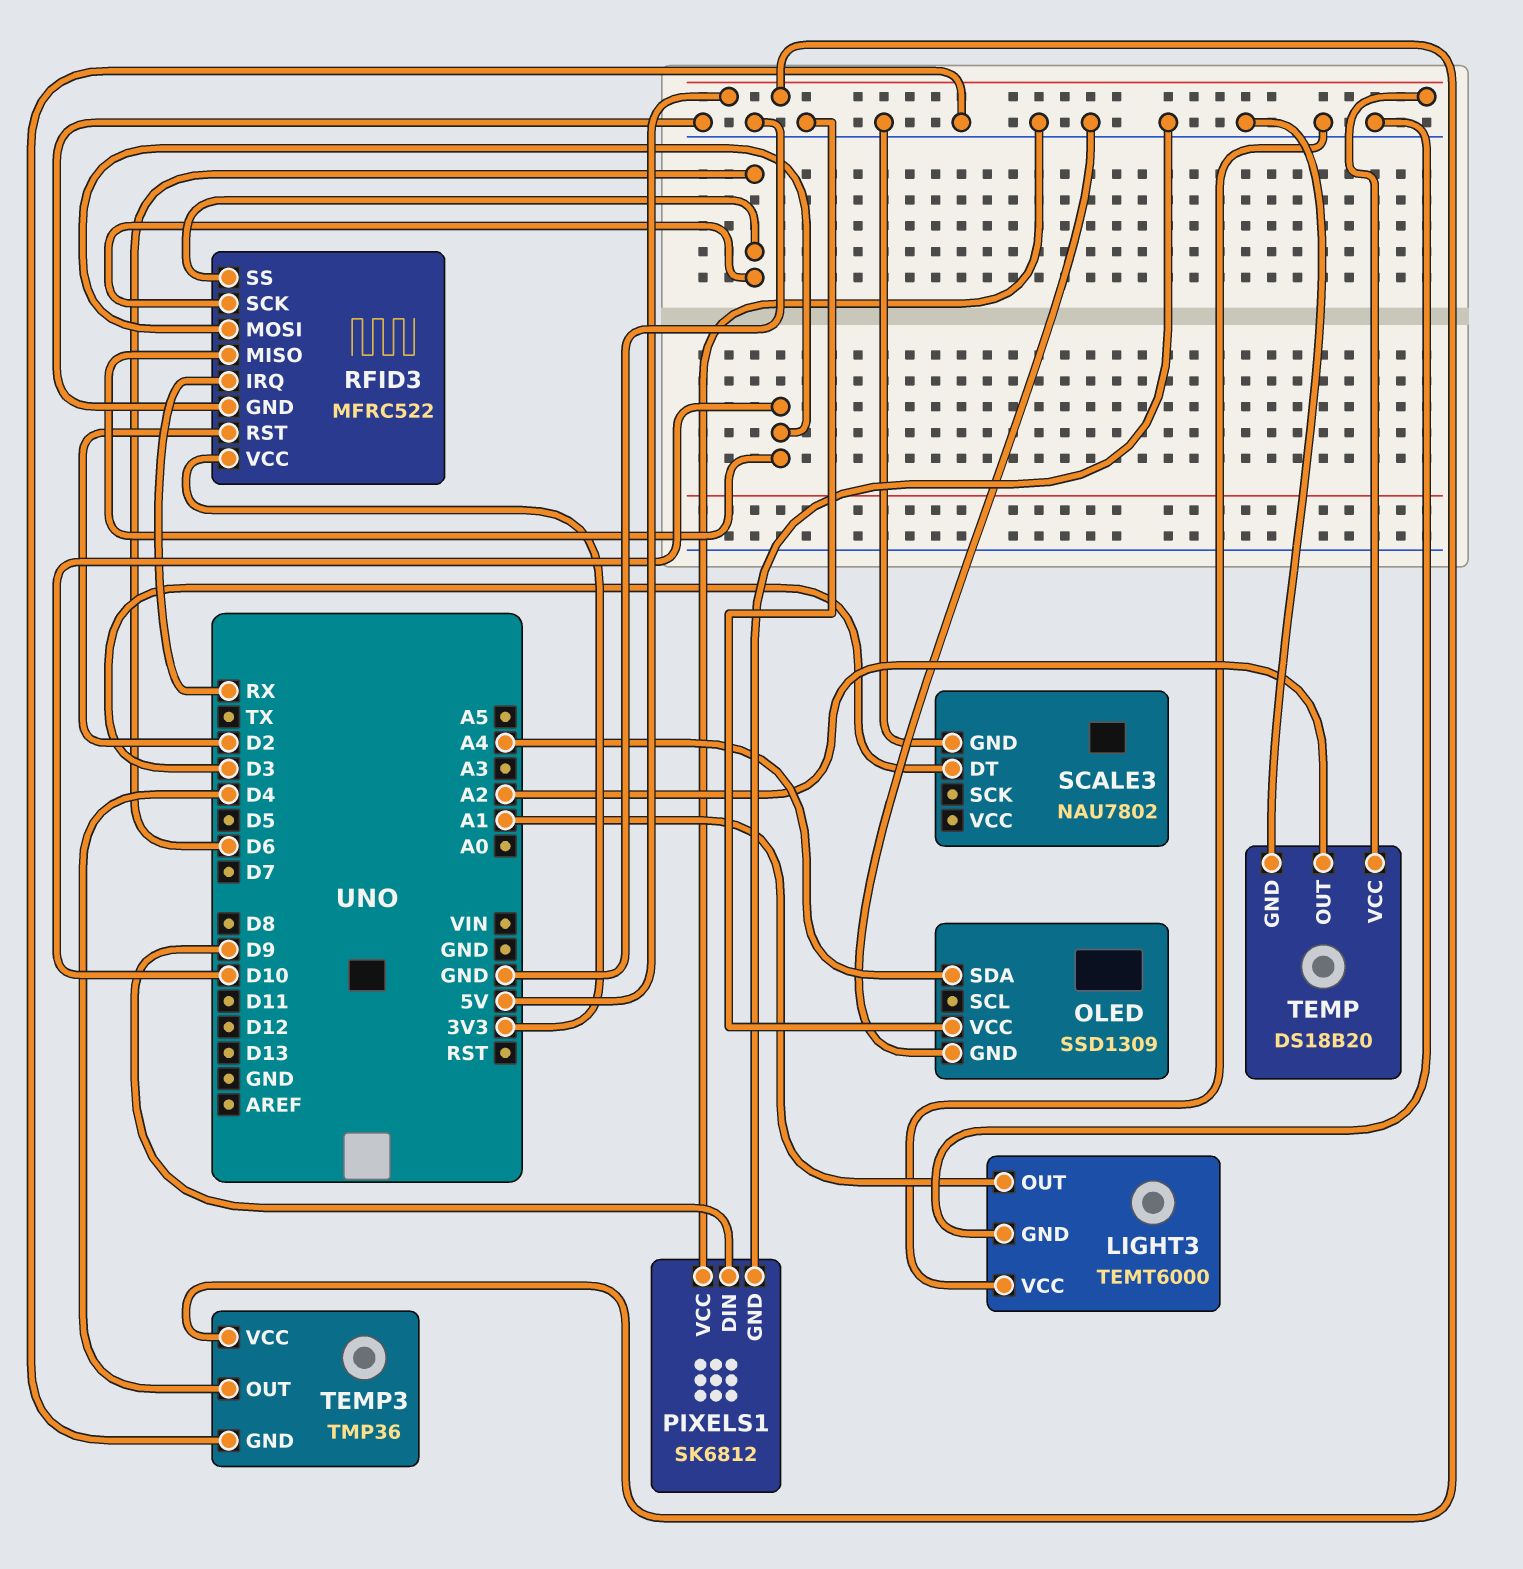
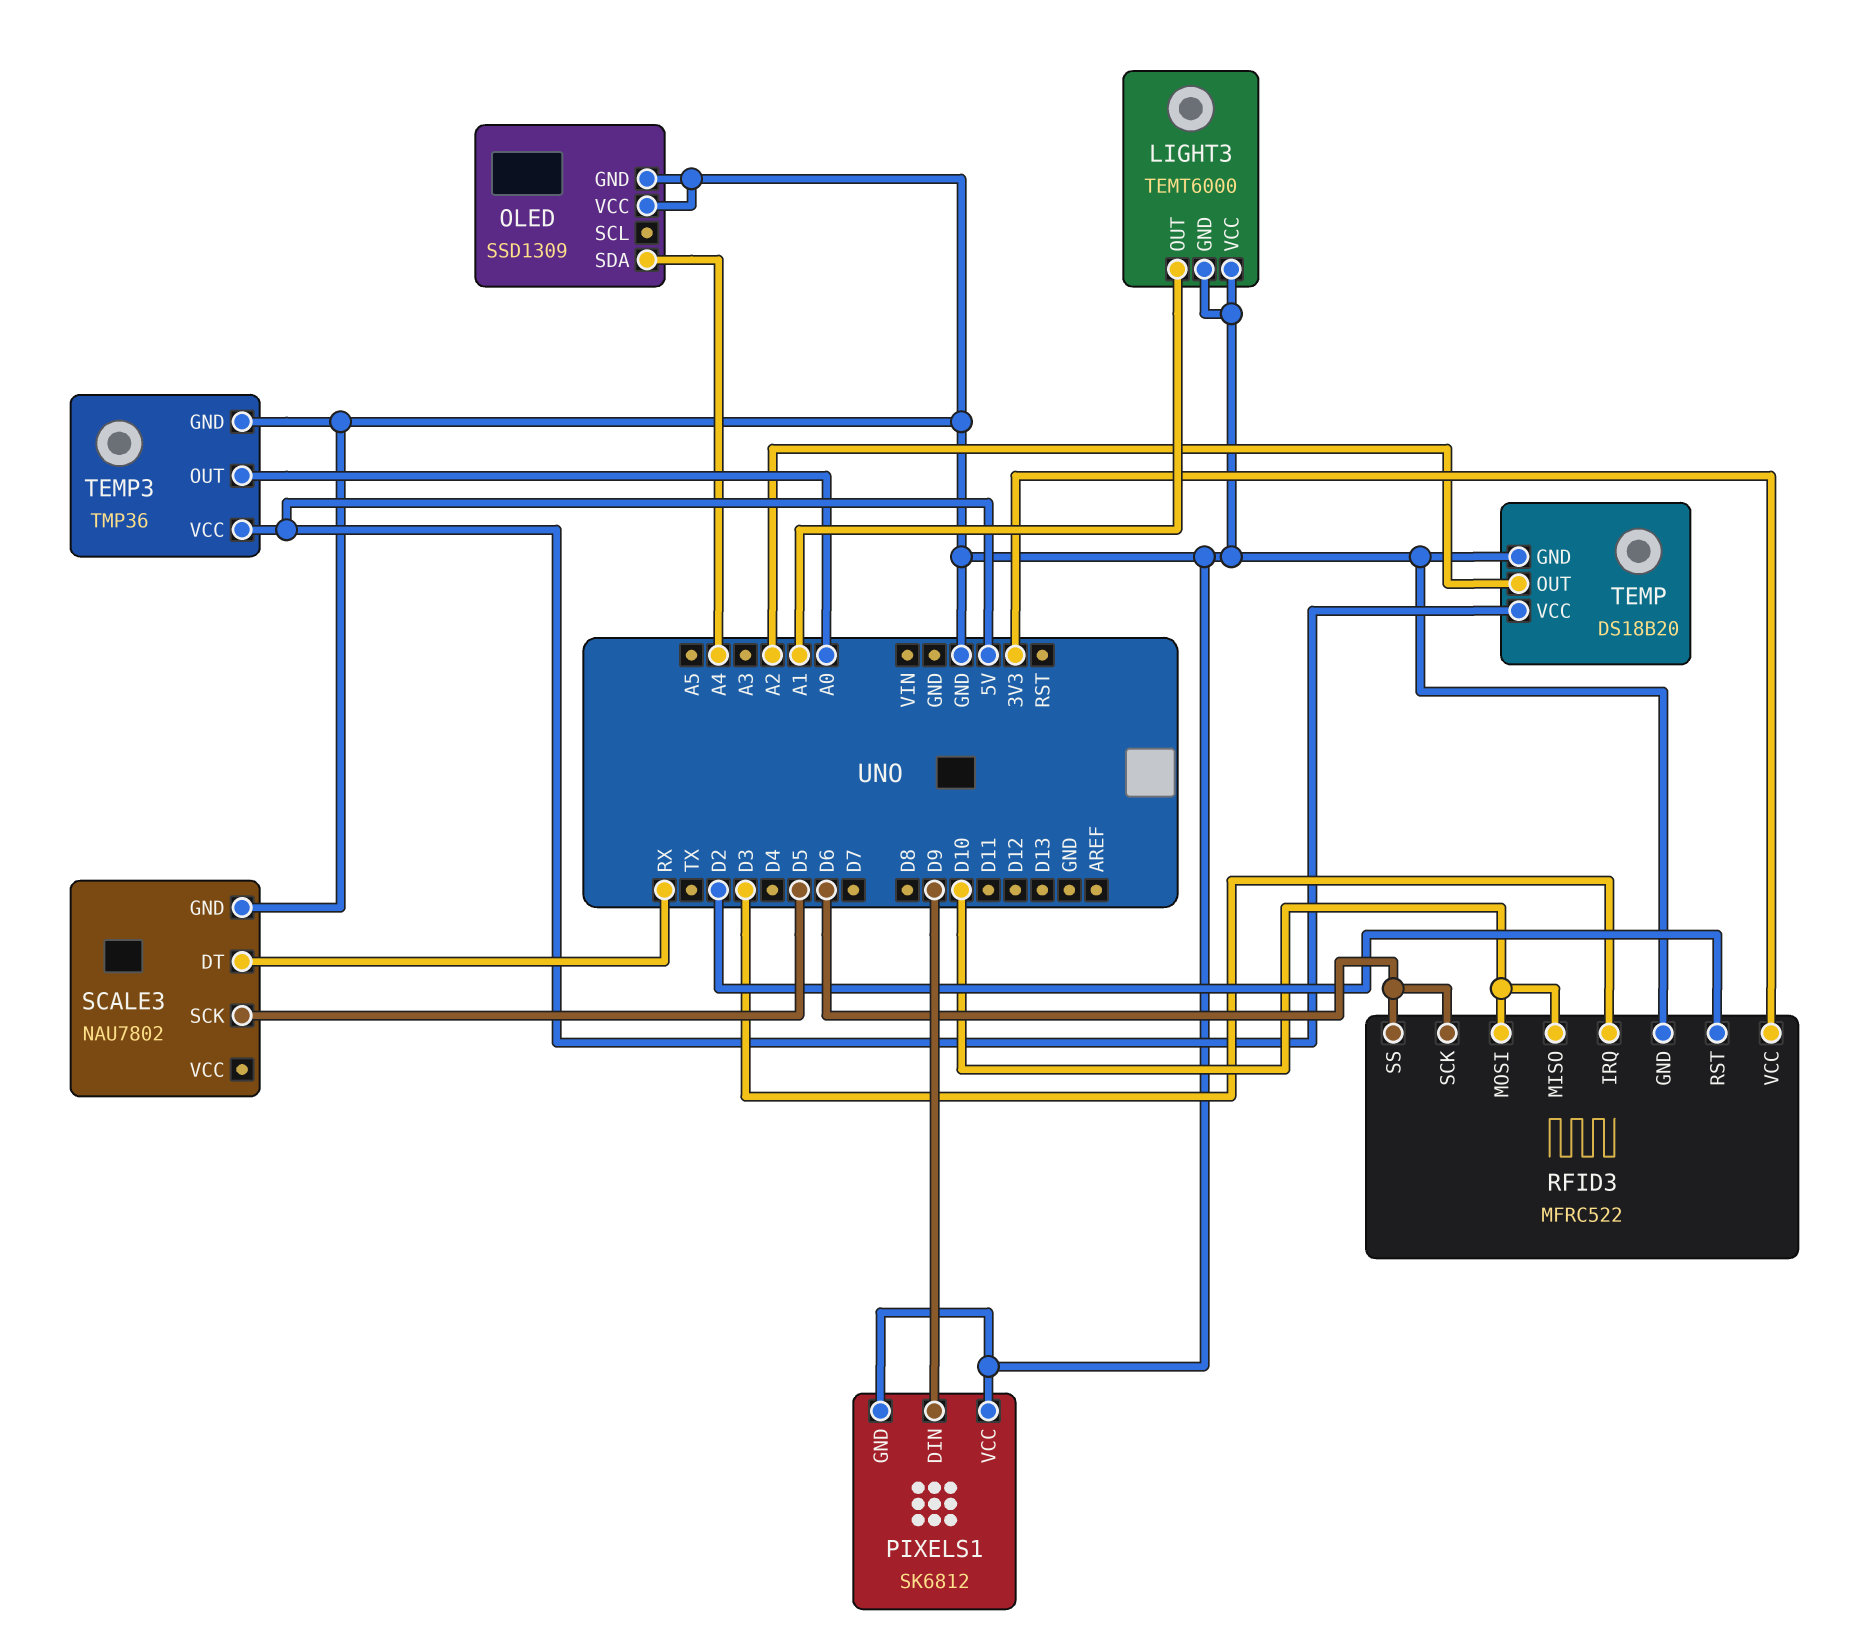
RFID3 pin IRQ: RX -> D3
SCALE3 pin DT: D3 -> RX
SCALE3 pin SCK: none -> D5
TEMP3 pin OUT: D4 -> A0

